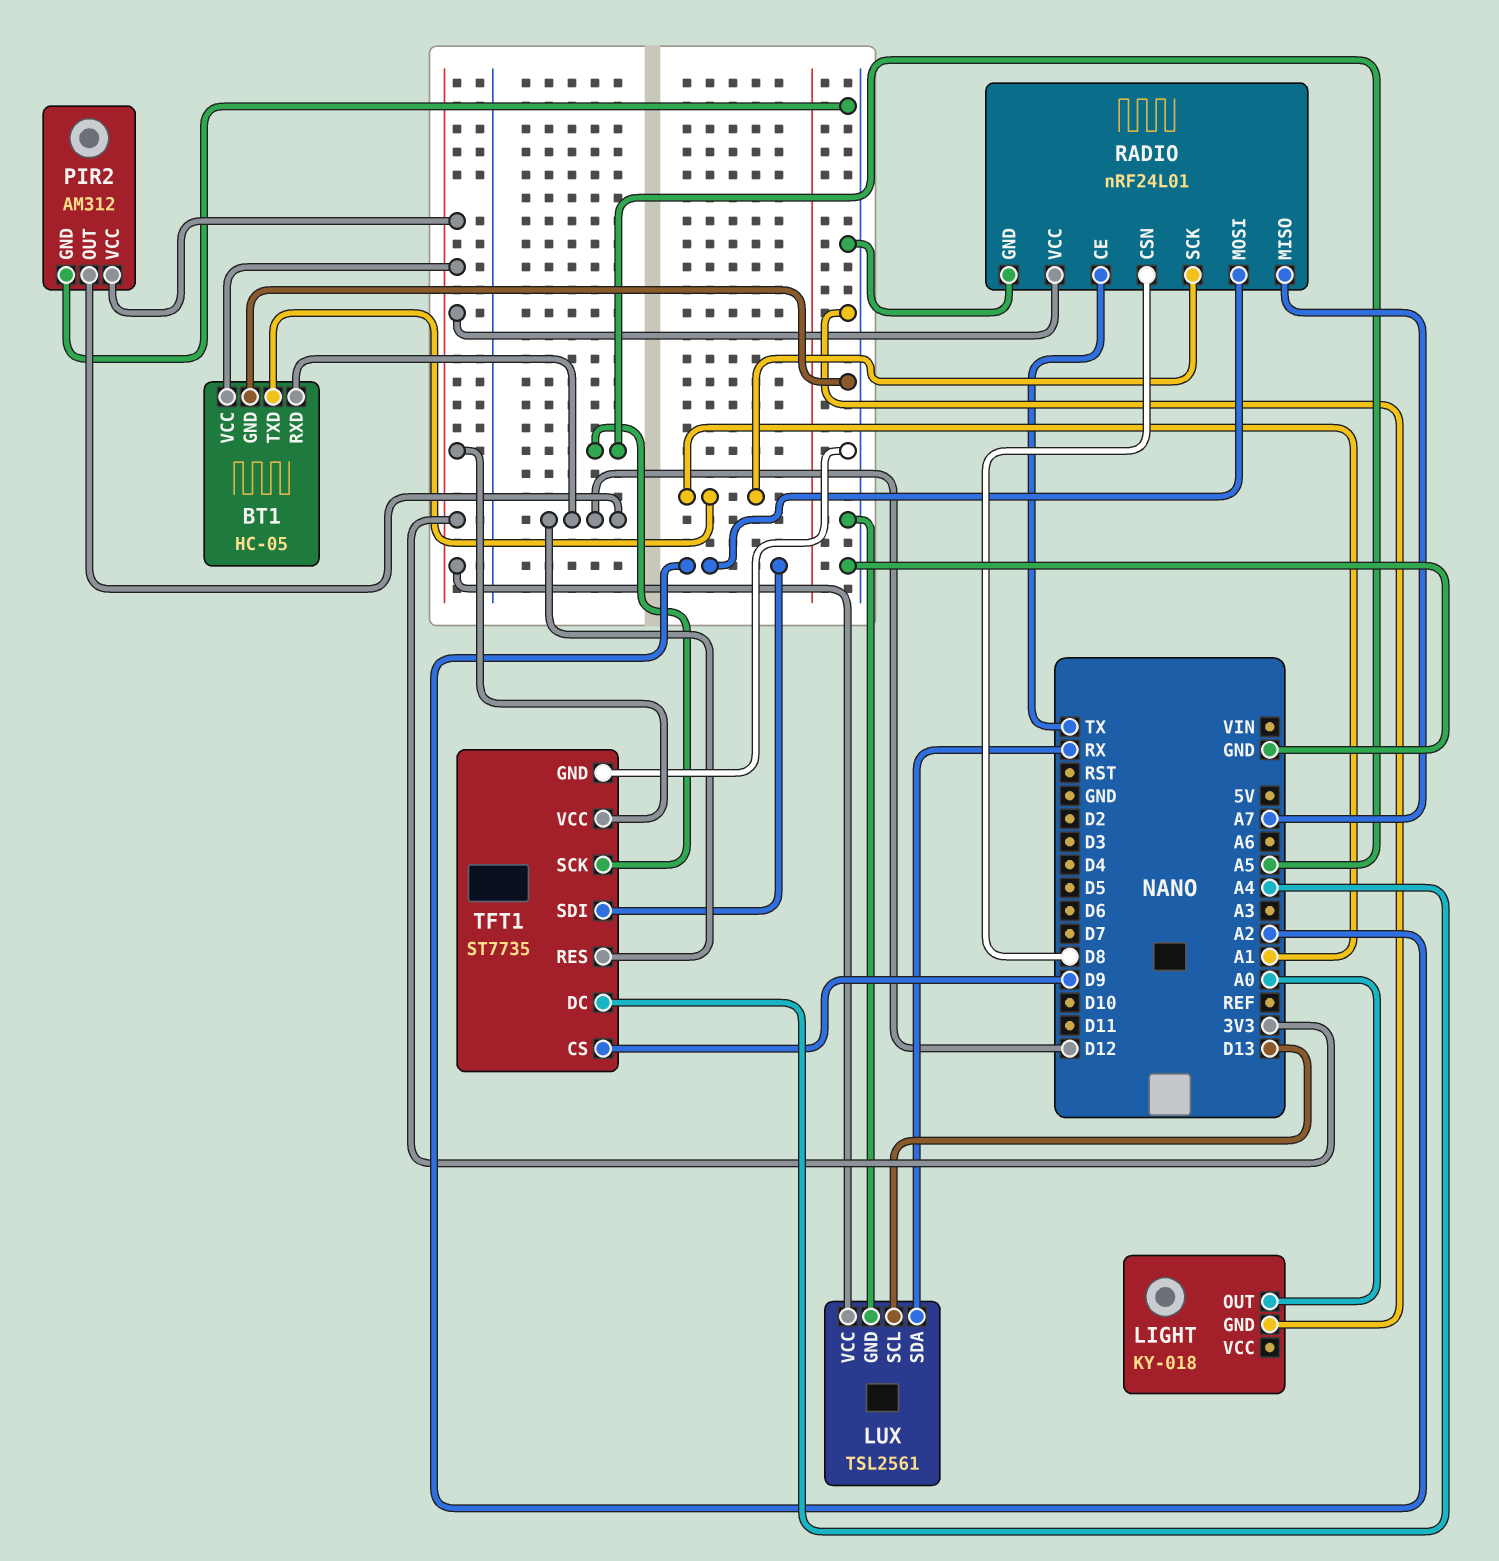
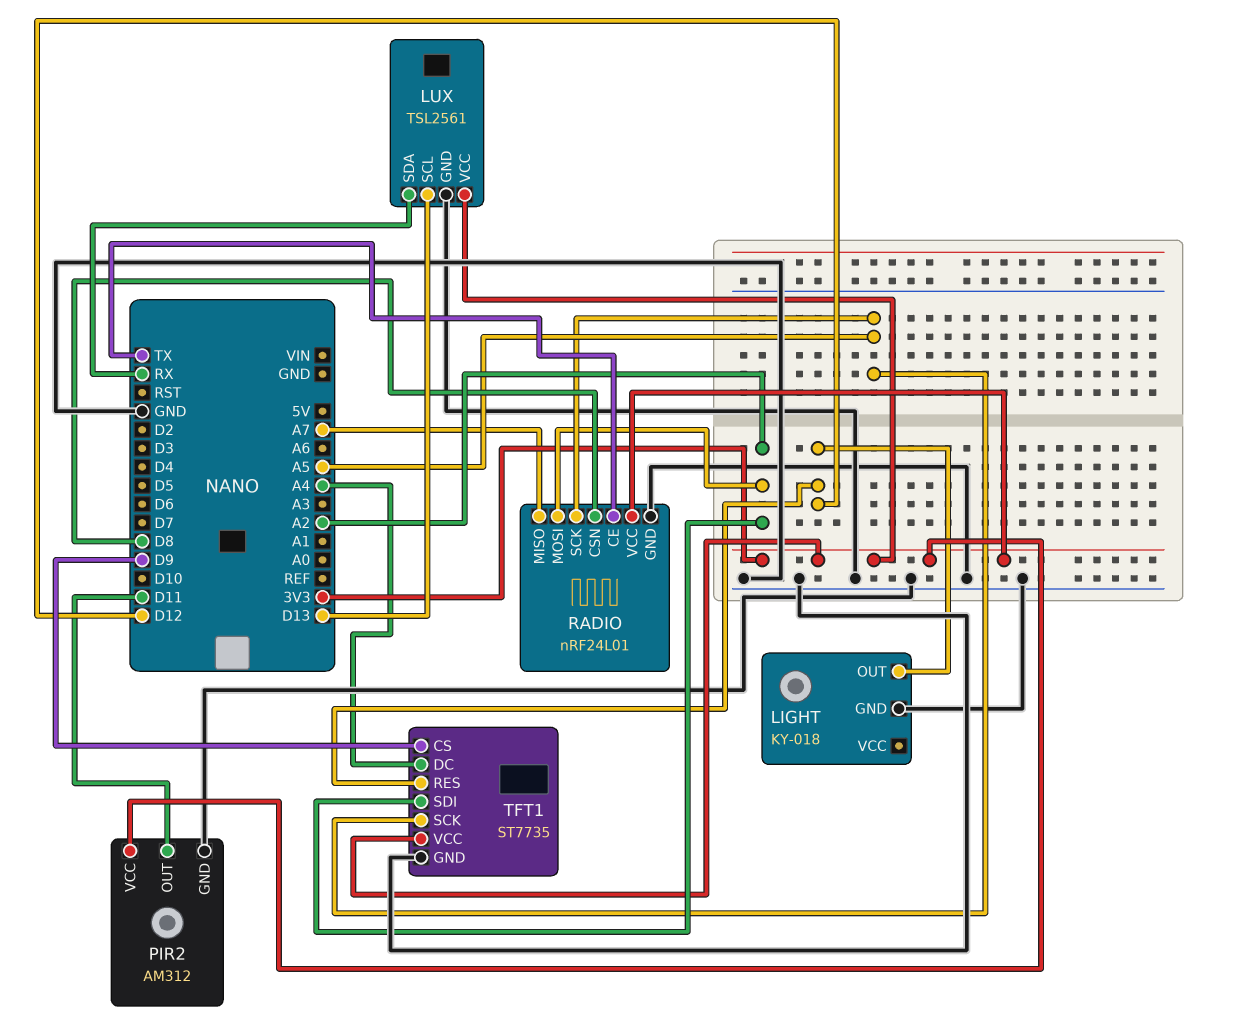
BT1: HC-05 -> none
BT1 pin GND: GND -> none
BT1 pin RXD: D12 -> none
BT1 pin TXD: A1 -> none
BT1 pin VCC: 3V3 -> none
LIGHT pin OUT: A0 -> D12
PIR2 pin OUT: D12 -> D11
RADIO pin SCK: A1 -> A5

